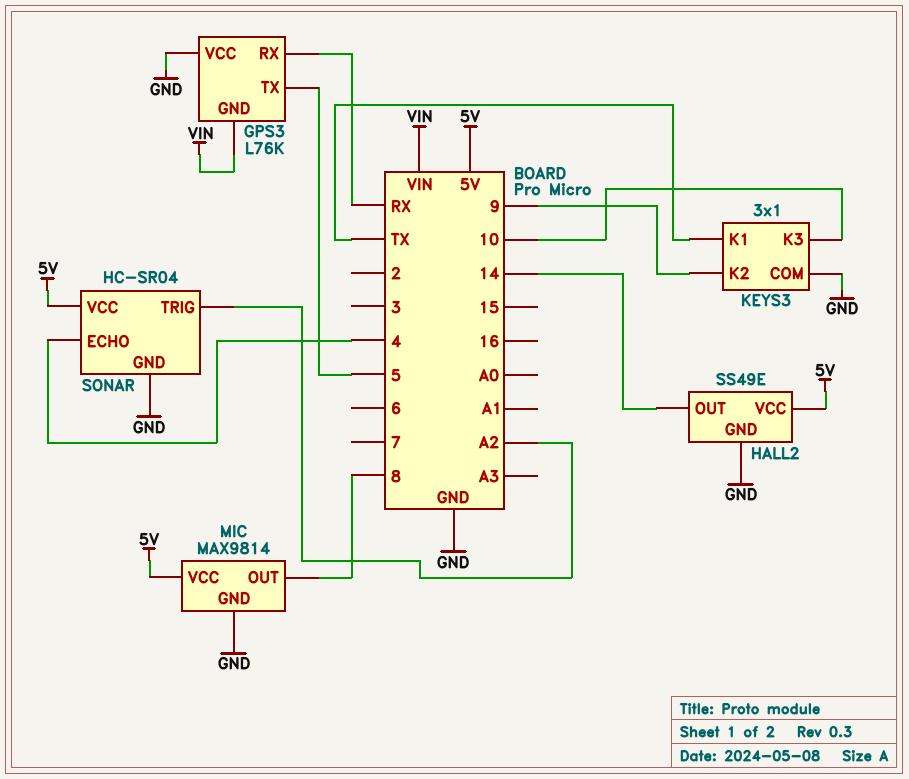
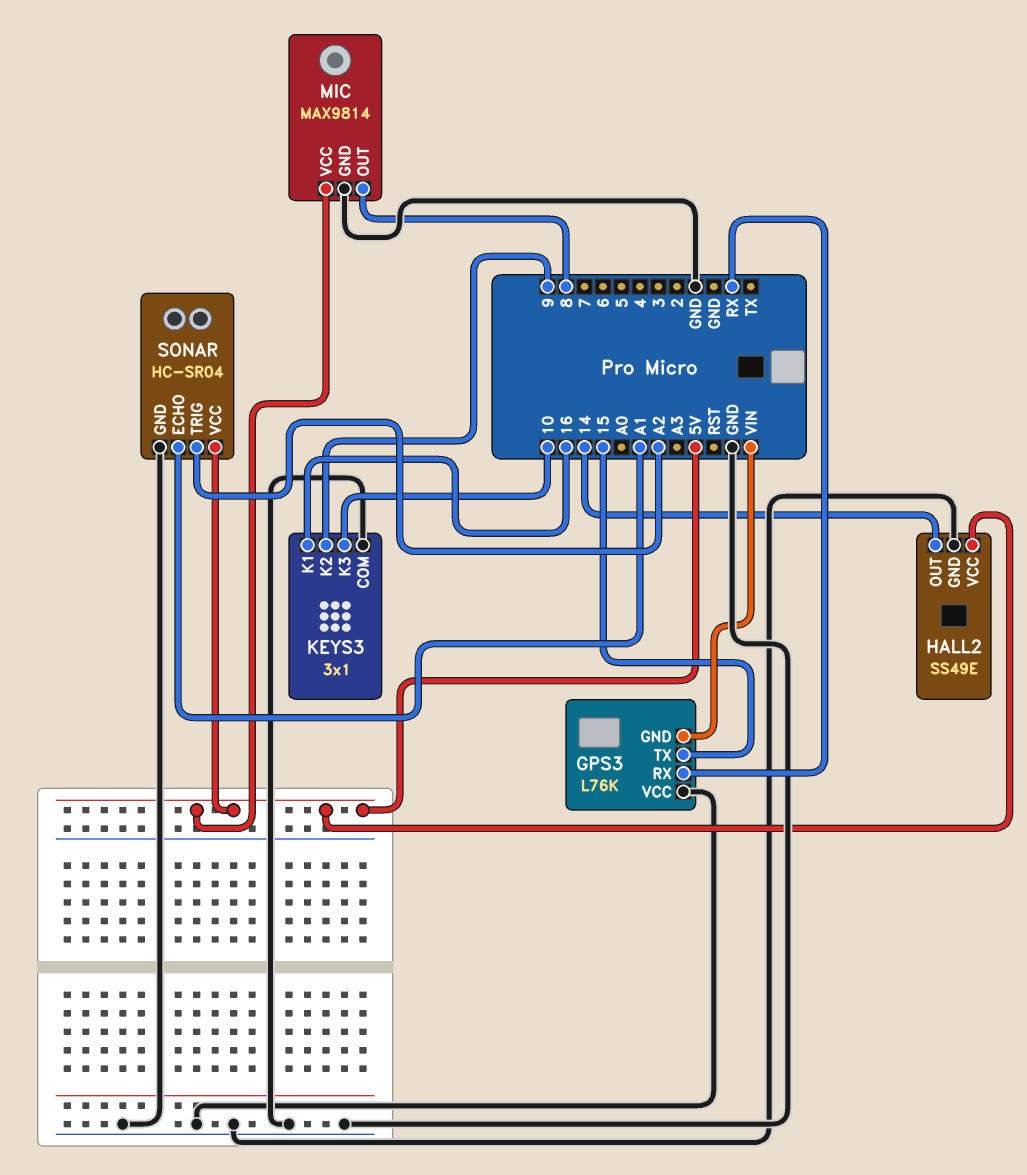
GPS3 pin TX: 5 -> 15
KEYS3 pin K1: TX -> 16
SONAR pin ECHO: 4 -> A1

